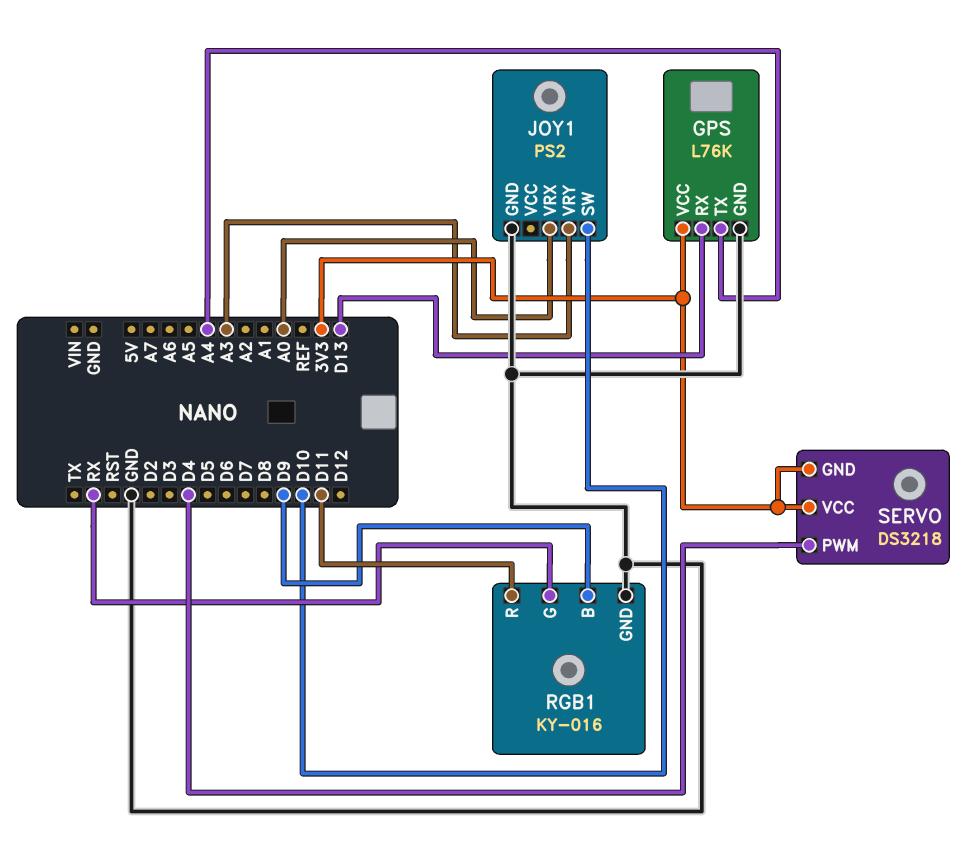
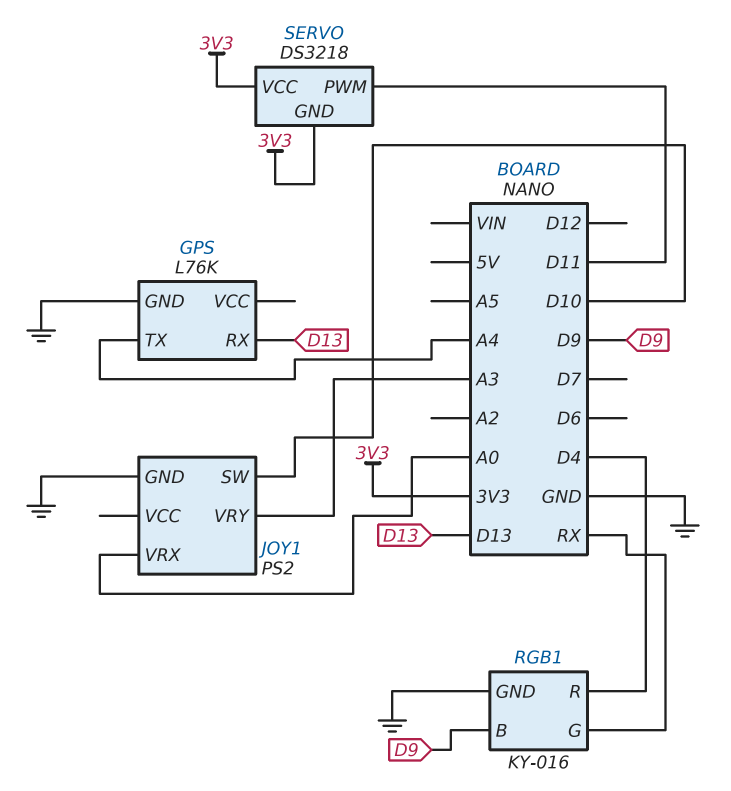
GPS pin VCC: 3V3 -> none
RGB1 pin R: D11 -> D4
SERVO pin PWM: D4 -> D11

